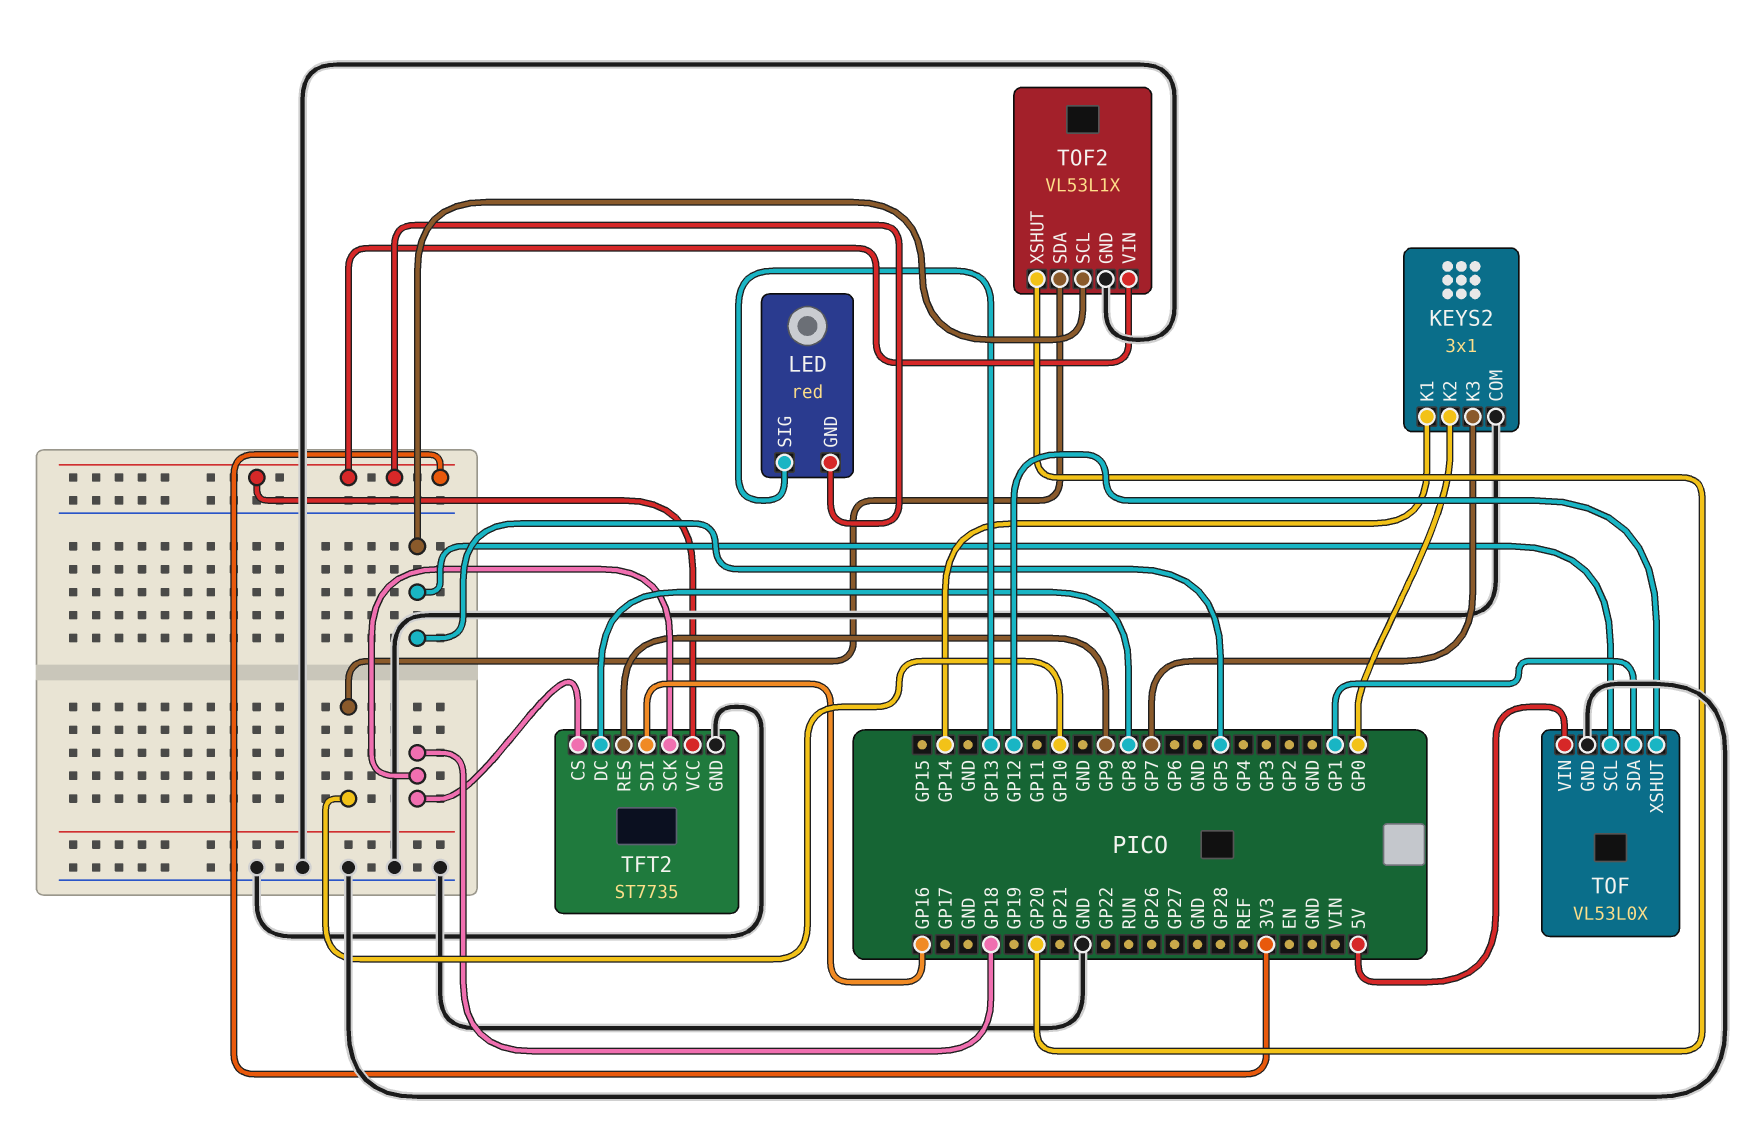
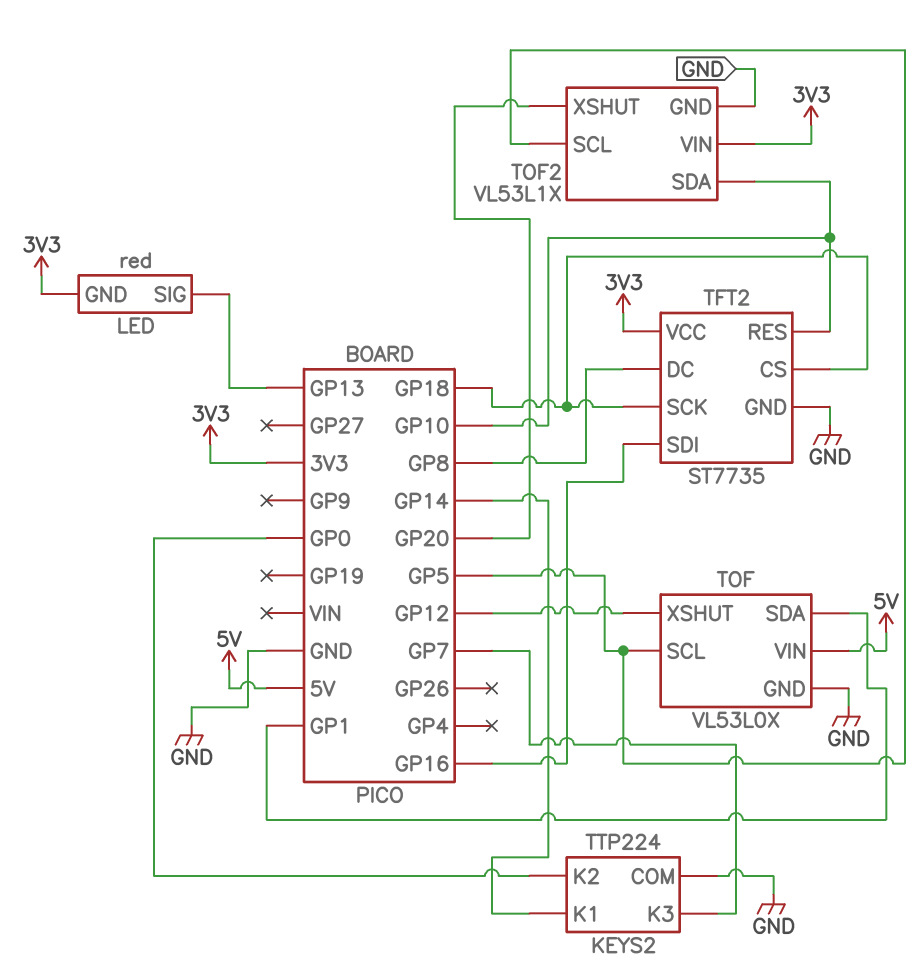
KEYS2: 3x1 -> TTP224
TFT2 pin RES: GP9 -> GP10

